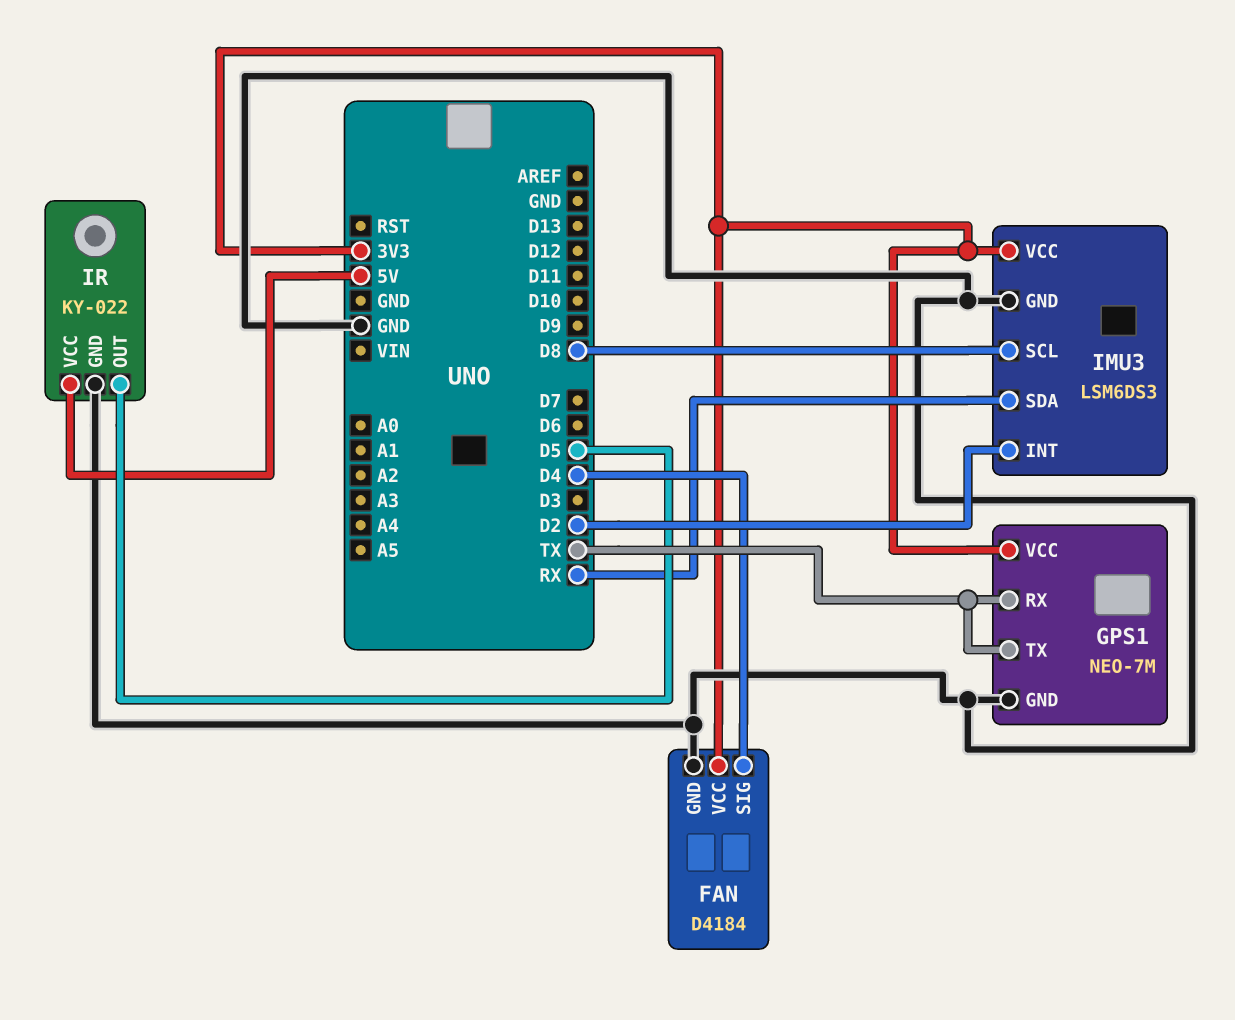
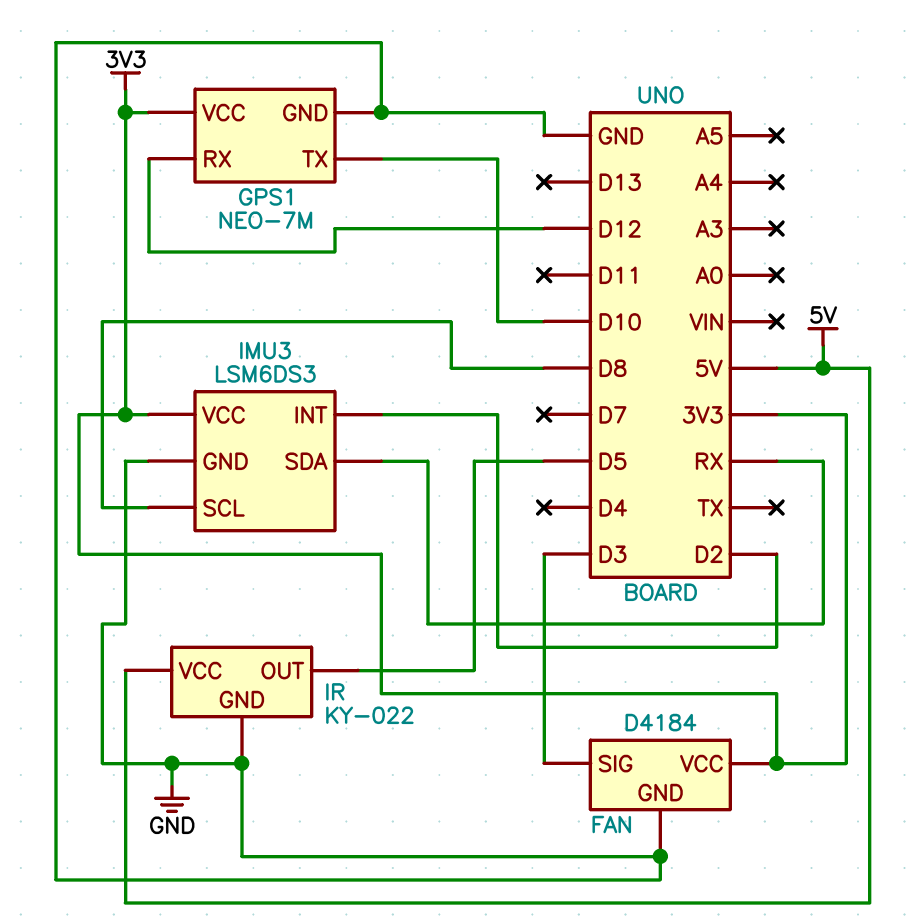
FAN pin SIG: D4 -> D3
GPS1 pin RX: TX -> D12
GPS1 pin TX: TX -> D10

